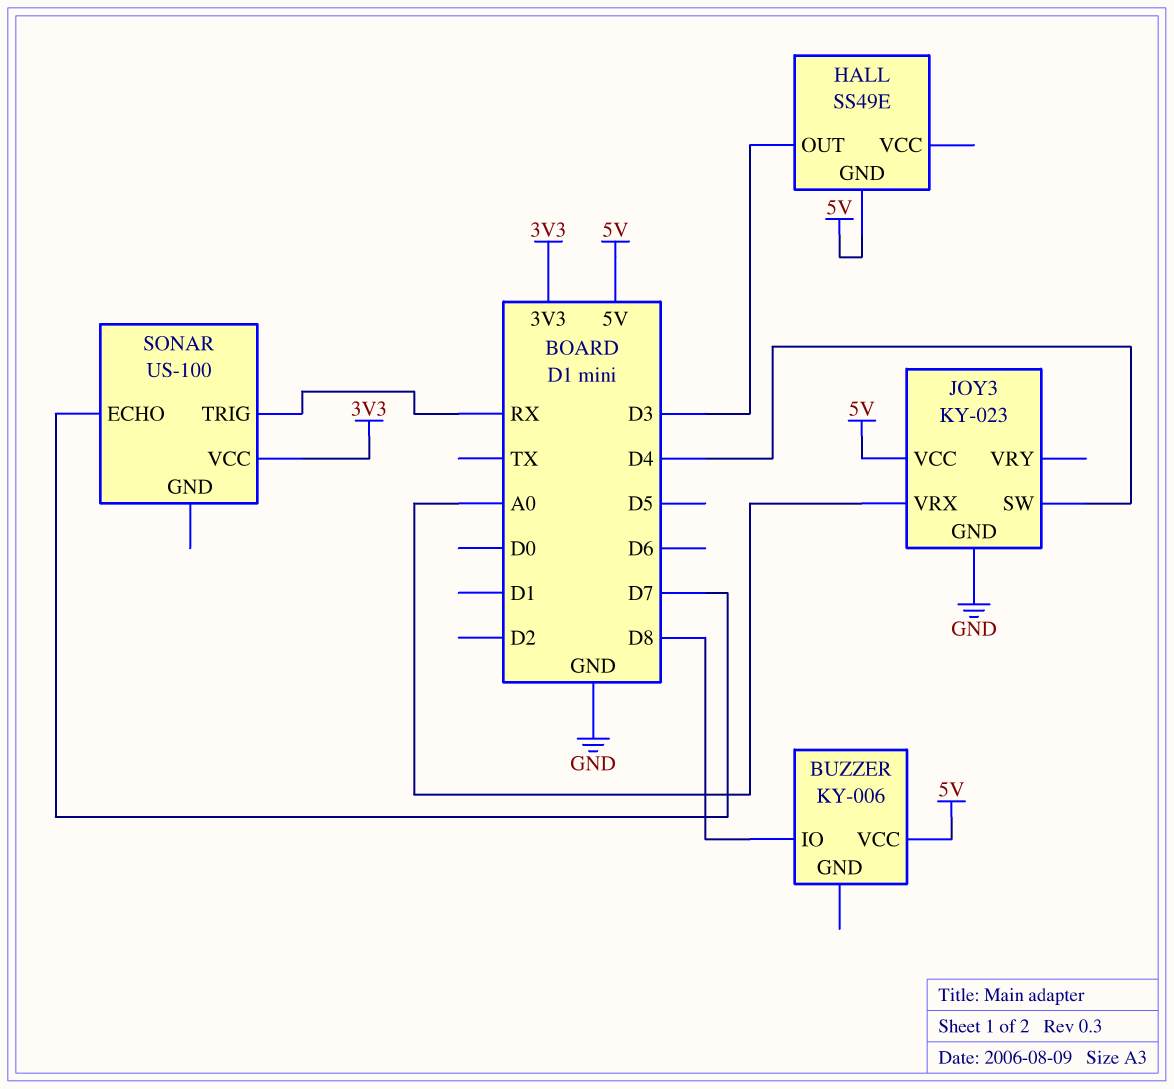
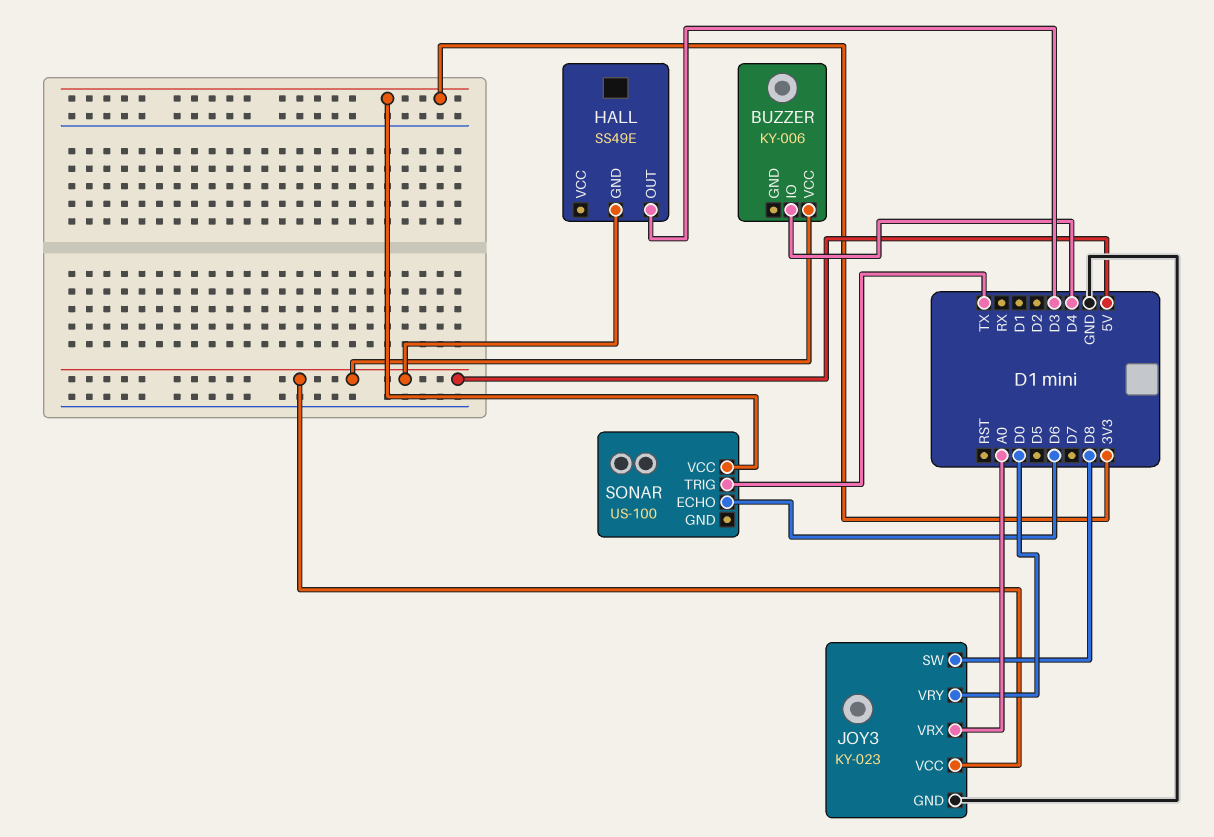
BUZZER pin IO: D8 -> D4
JOY3 pin SW: D4 -> D8
JOY3 pin VRY: none -> D0
SONAR pin ECHO: D7 -> D6
SONAR pin TRIG: RX -> TX

